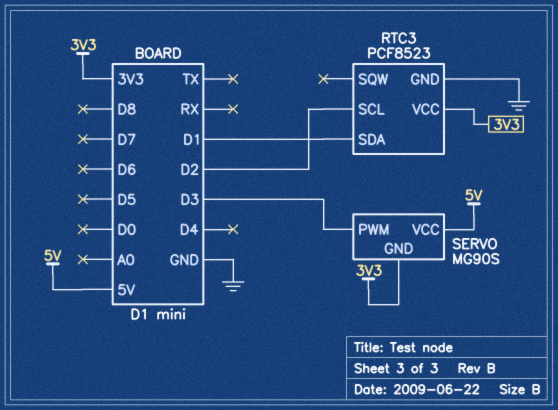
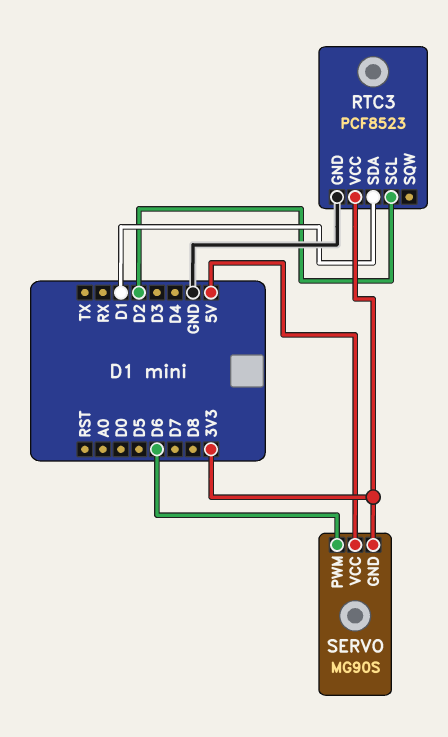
SERVO pin PWM: D3 -> D6

